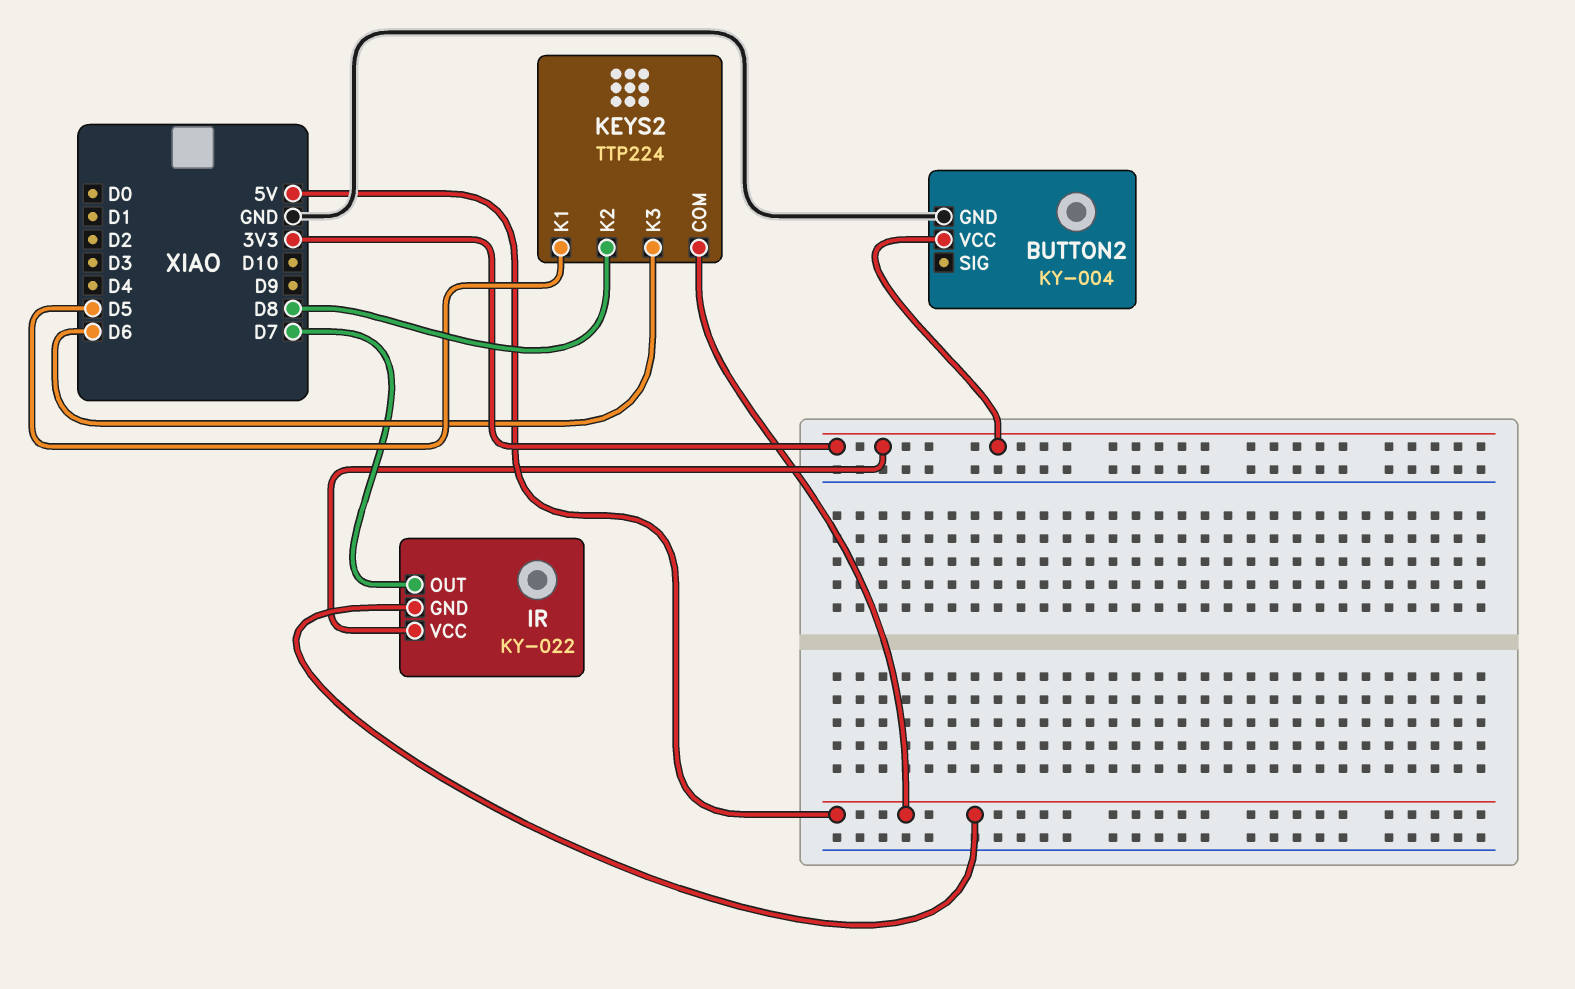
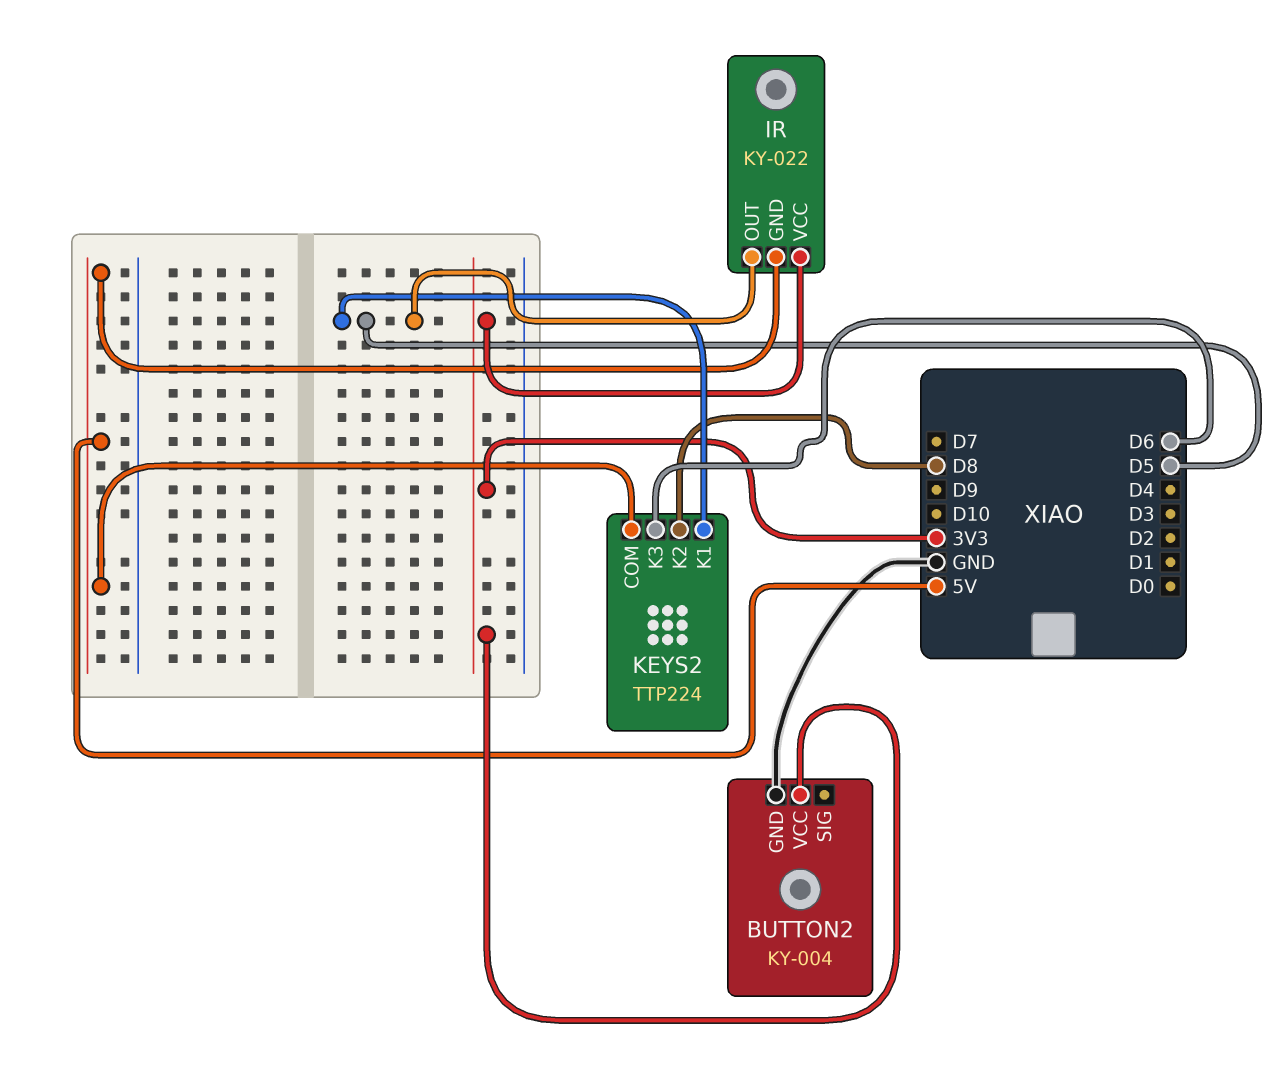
IR pin OUT: D7 -> D5

